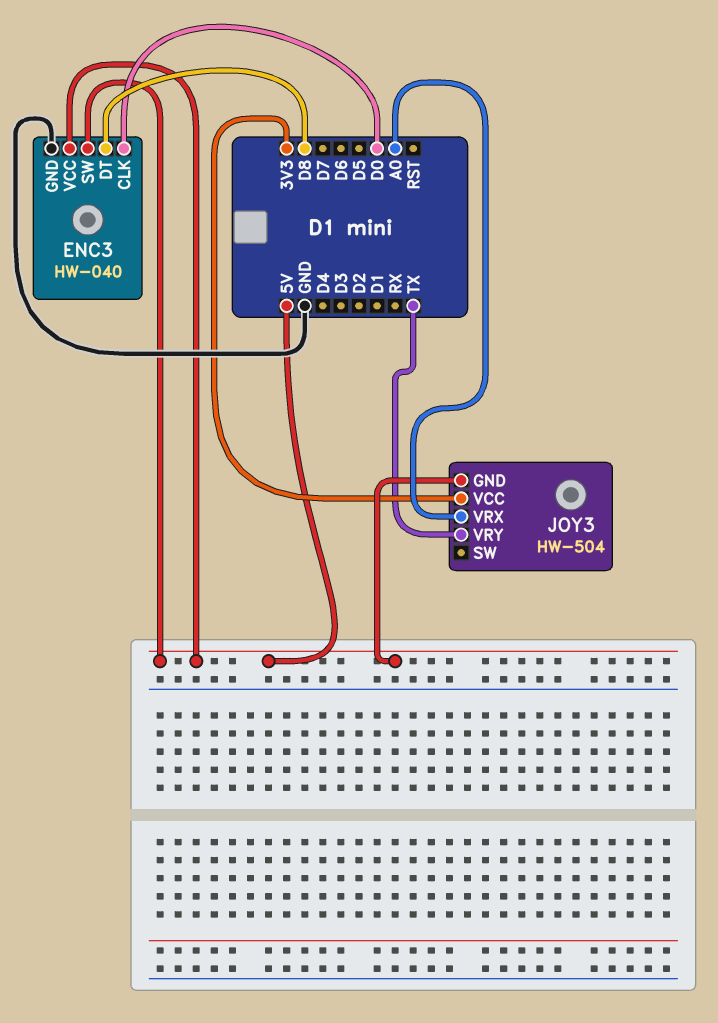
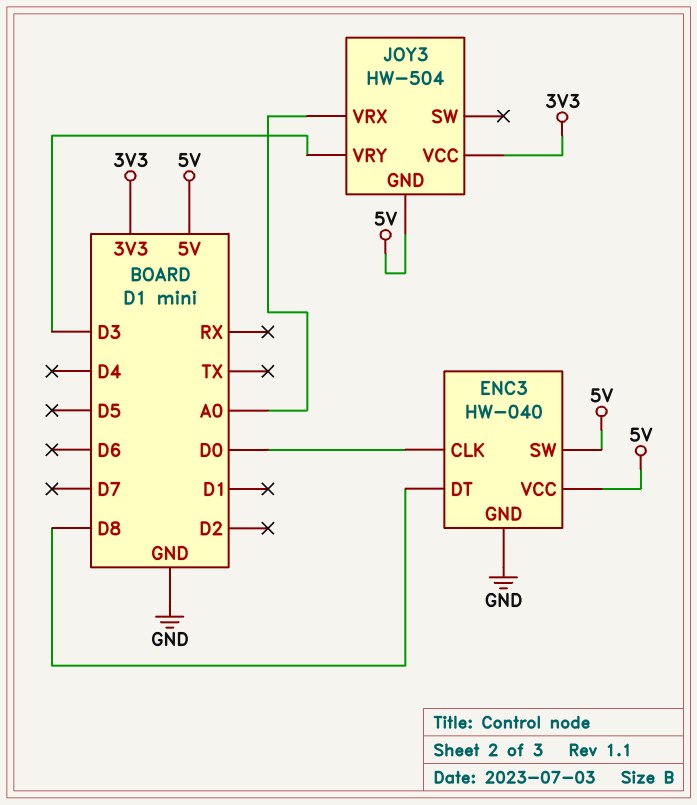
JOY3 pin VRY: TX -> D3

